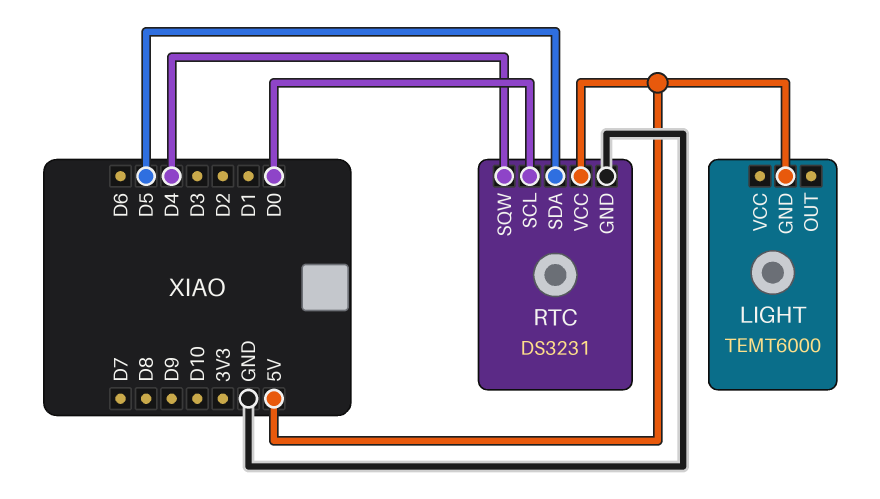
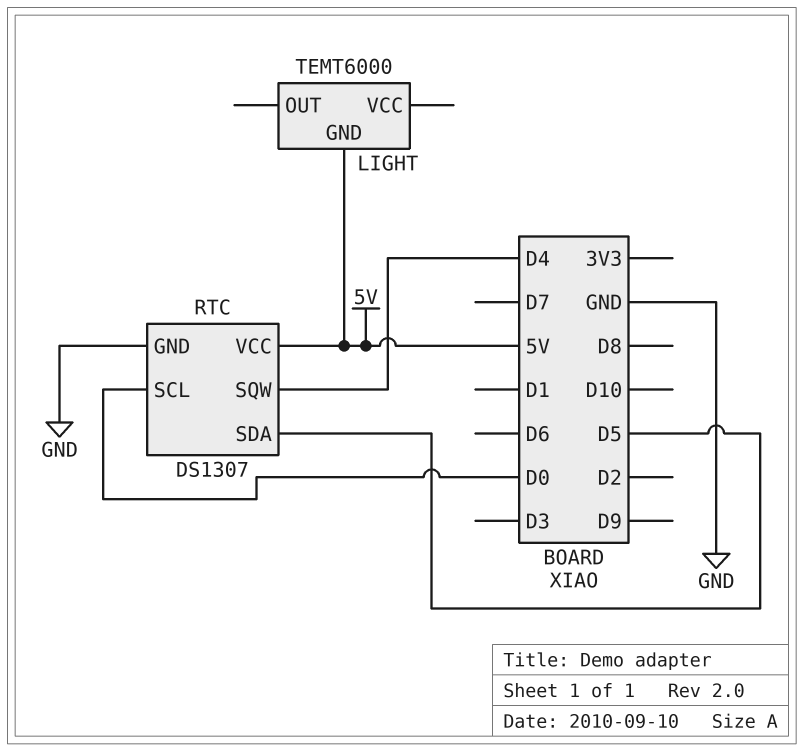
RTC: DS3231 -> DS1307

